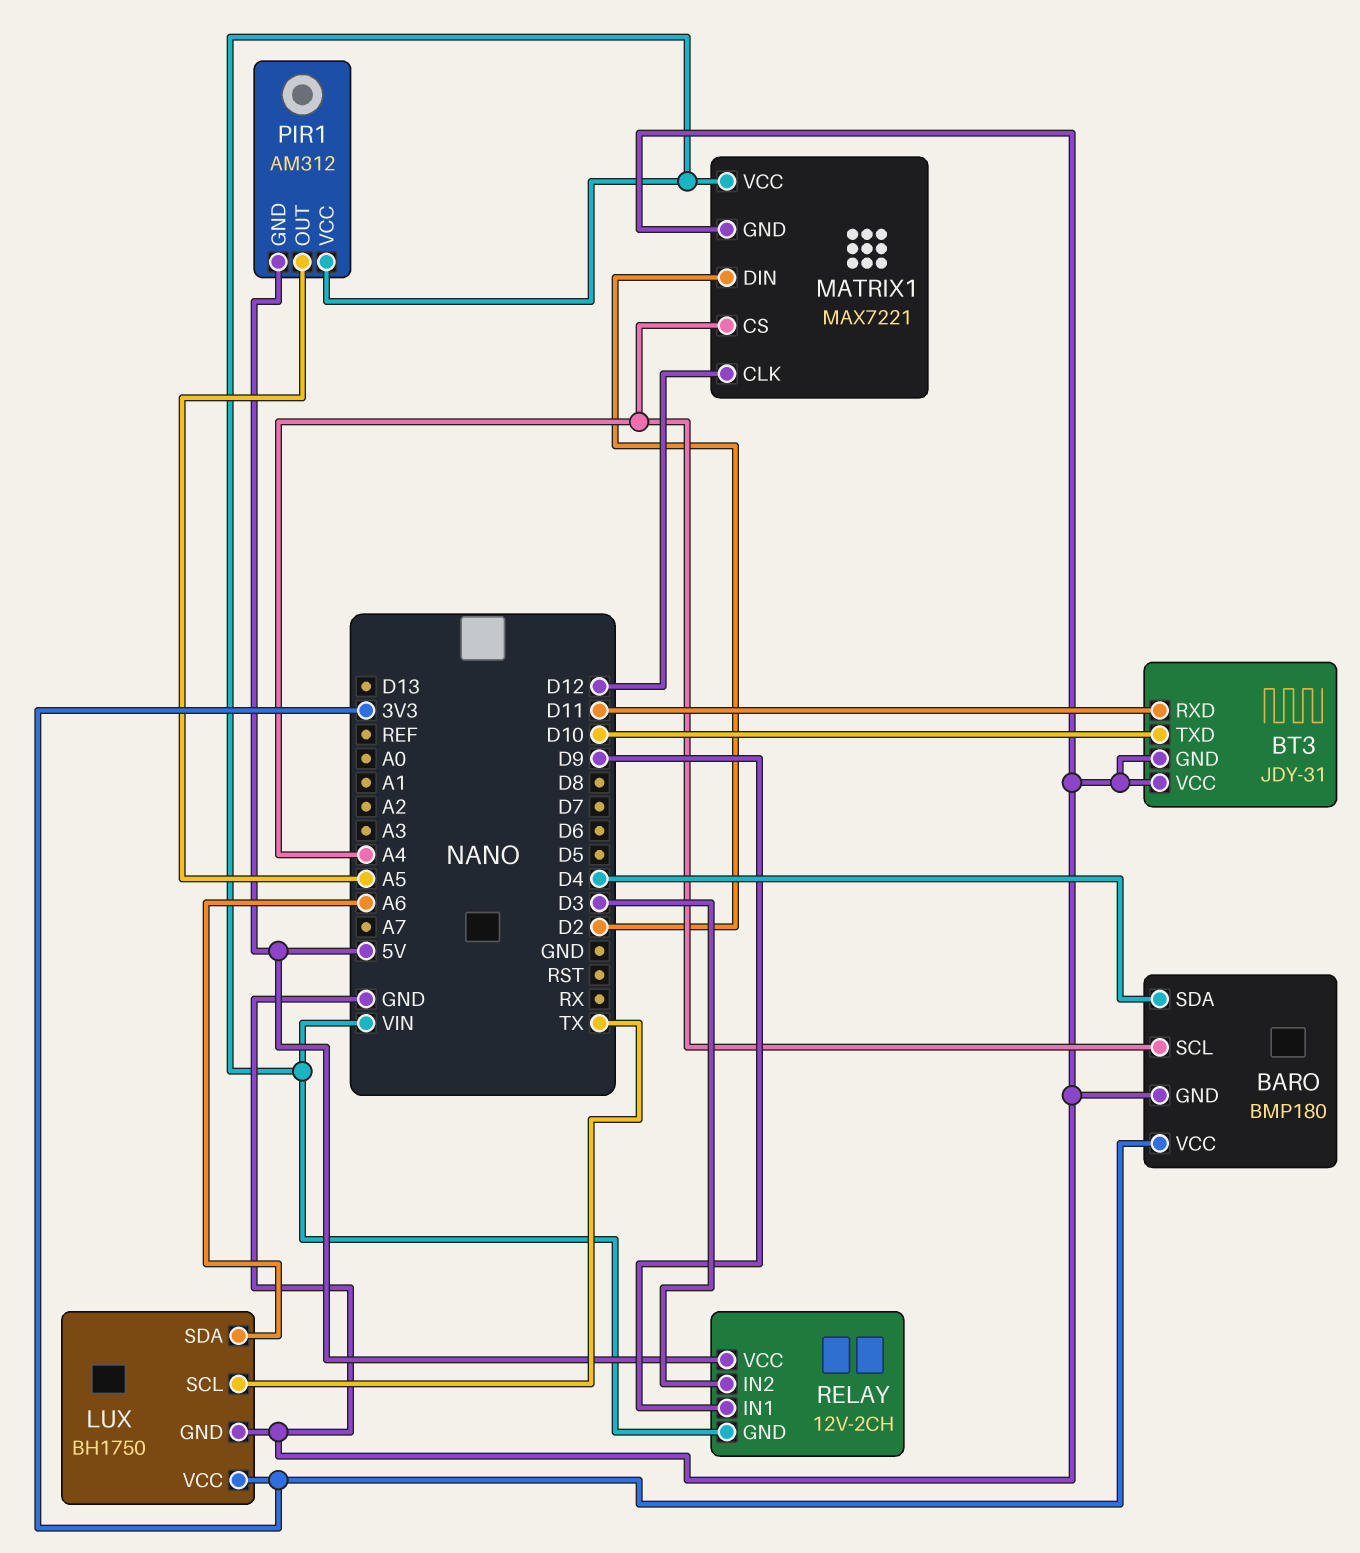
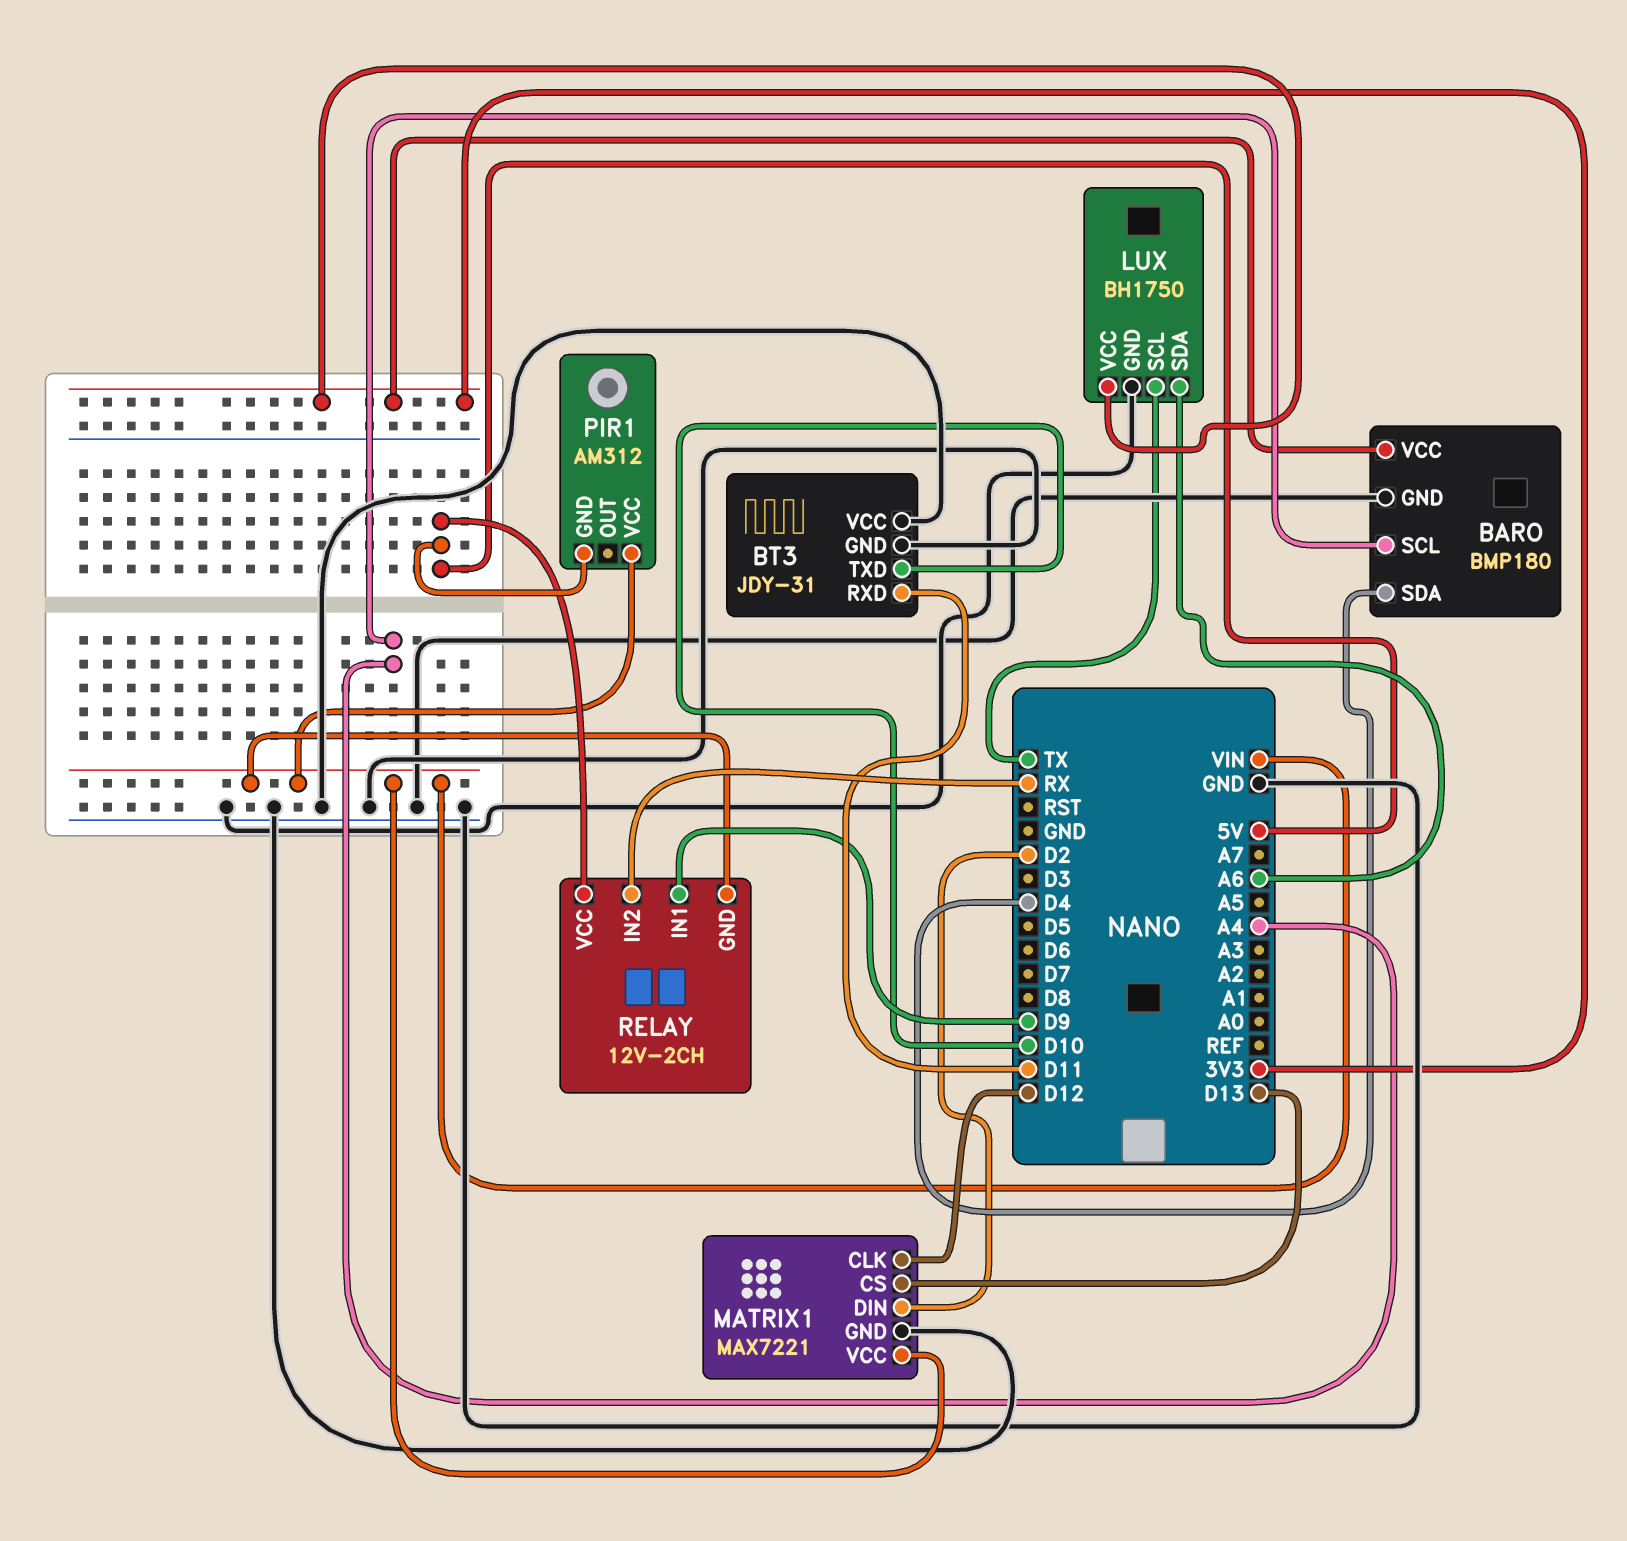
MATRIX1 pin CS: A4 -> D13
PIR1 pin OUT: A5 -> none
RELAY pin IN2: D3 -> RX

